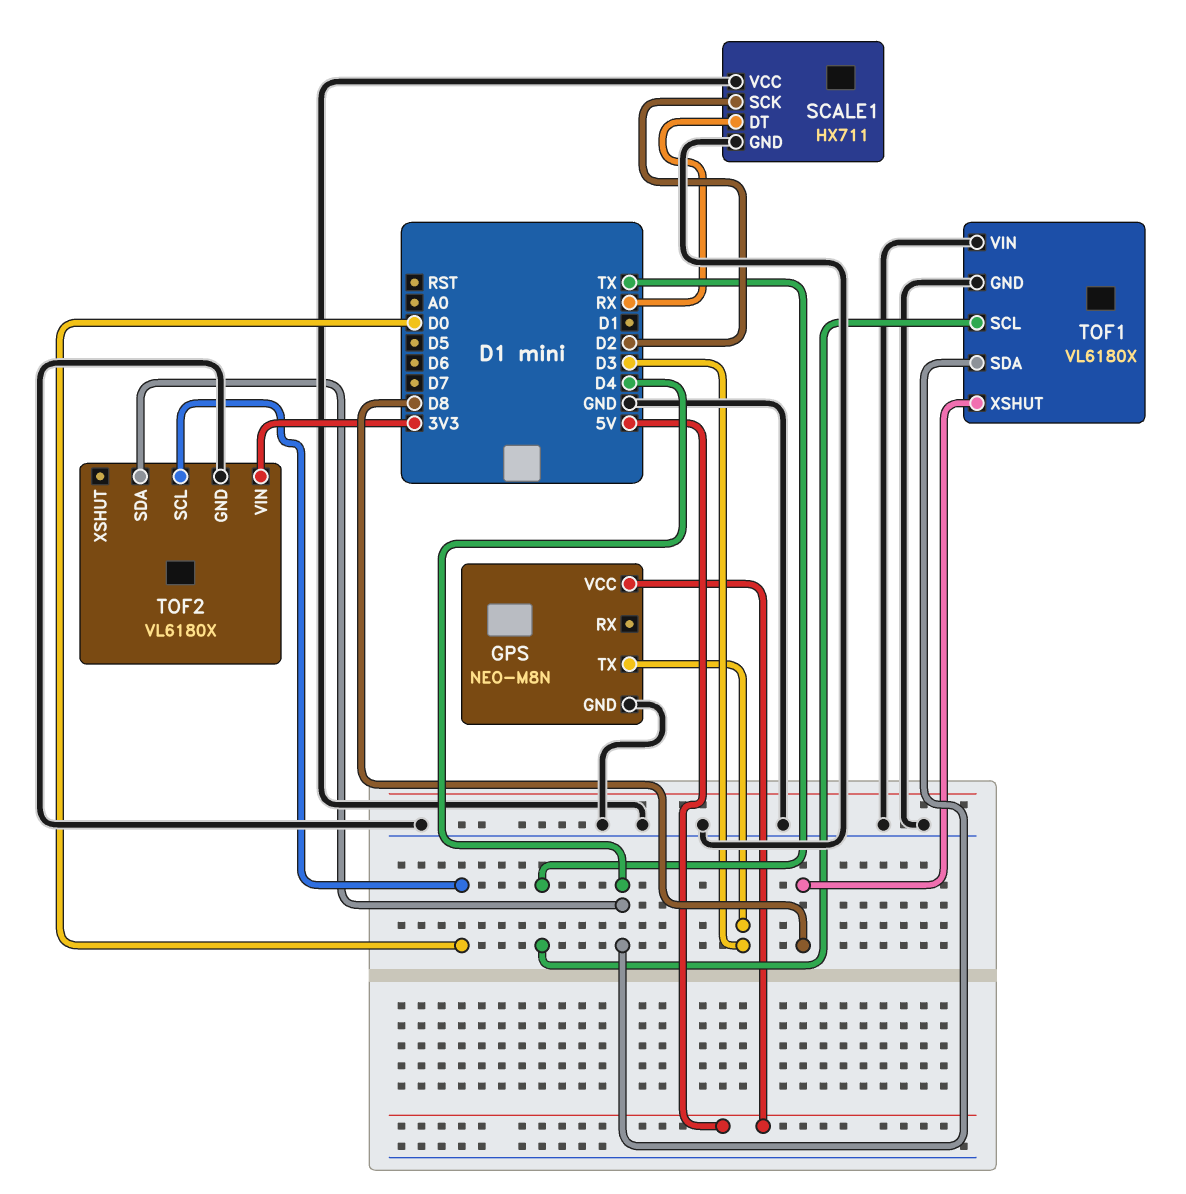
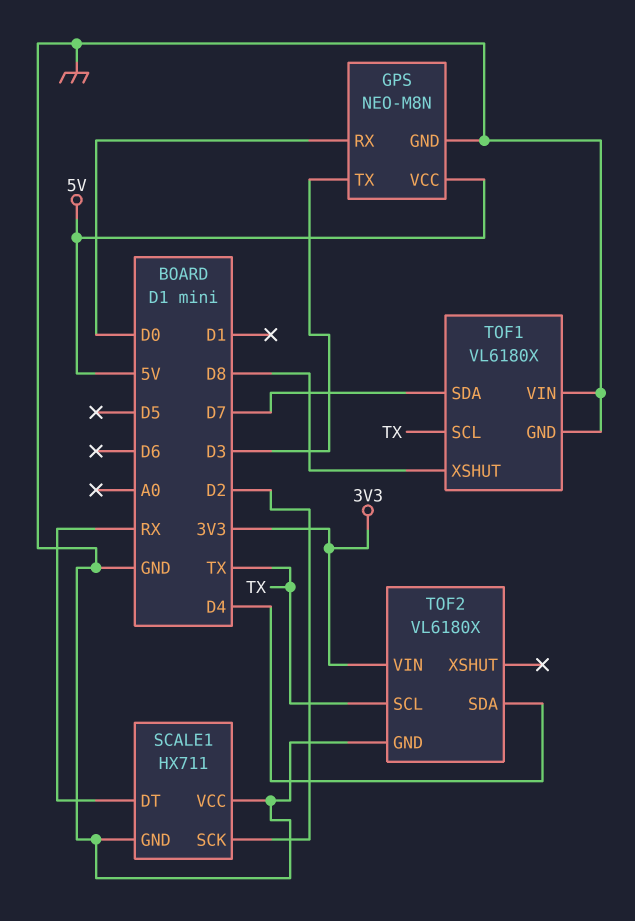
GPS pin RX: none -> D0
TOF1 pin SDA: D4 -> D7
TOF2 pin SCL: D0 -> TX

